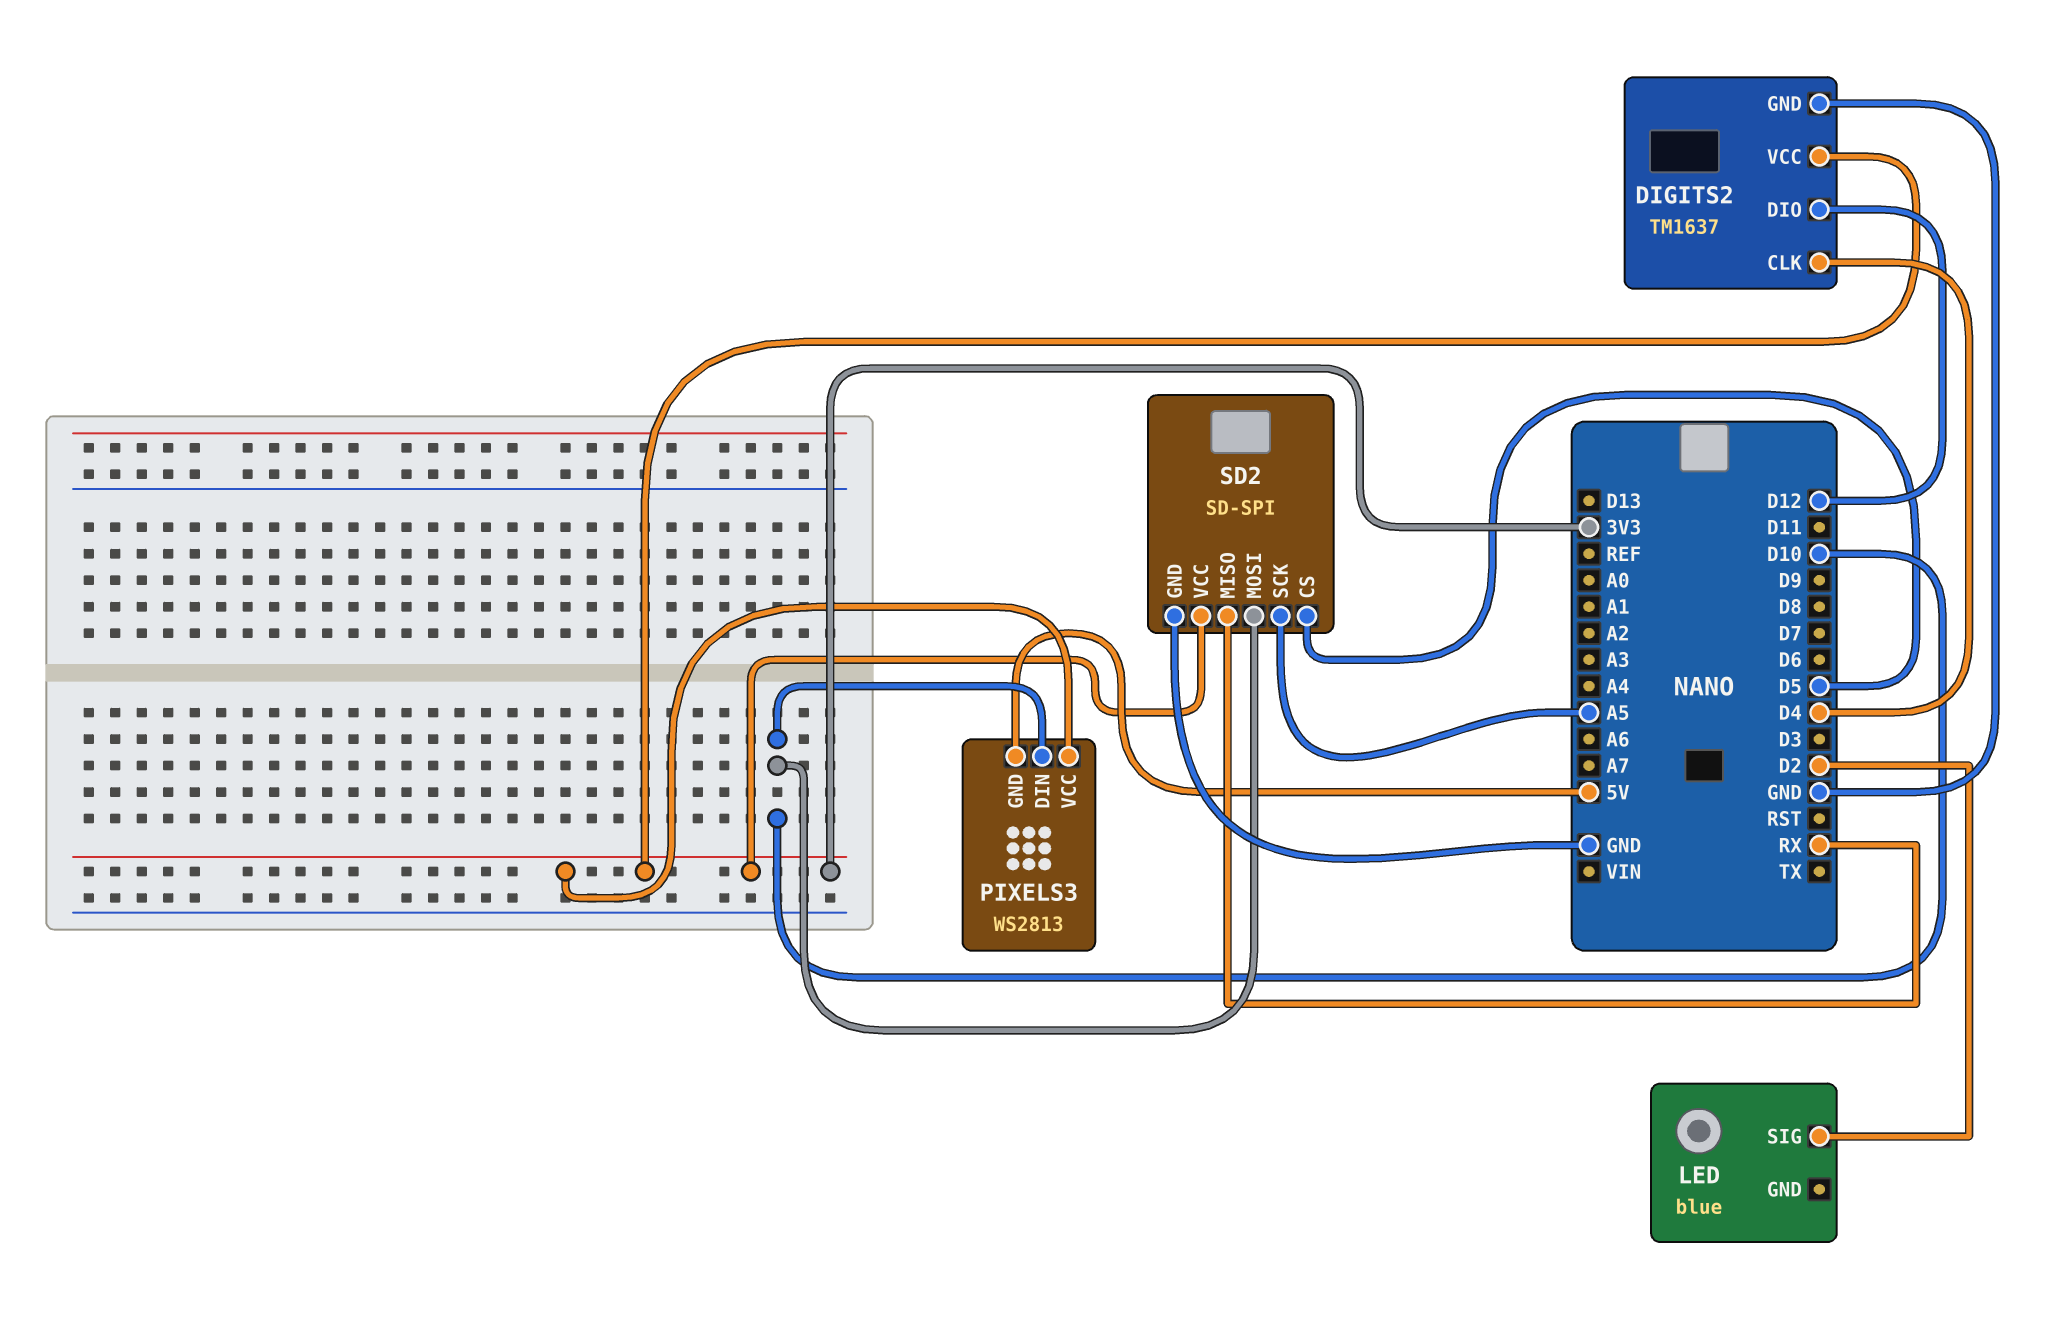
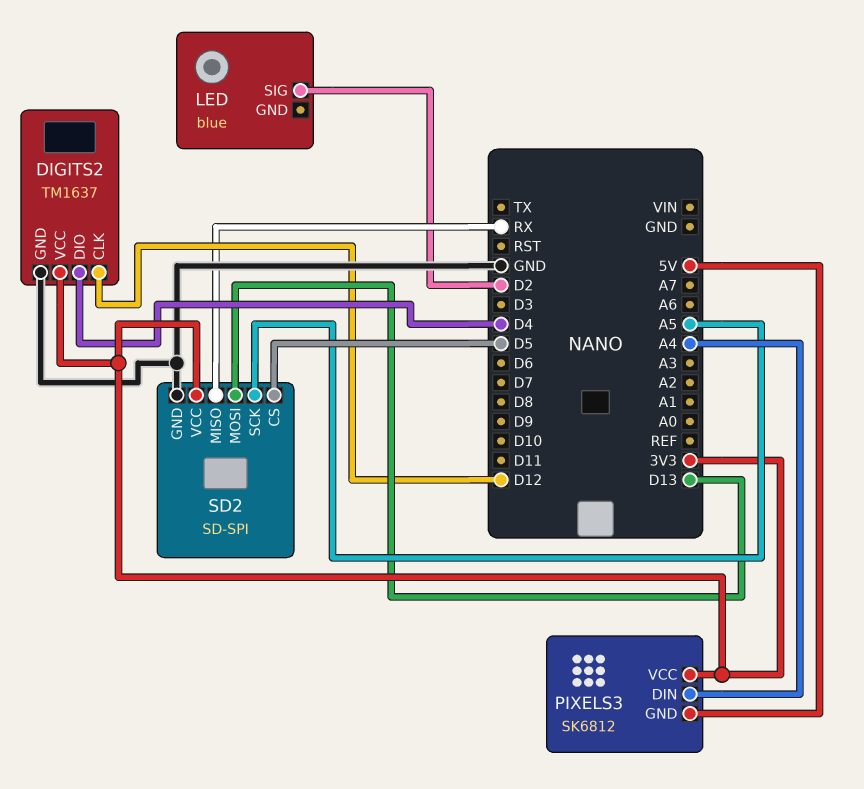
DIGITS2 pin CLK: D4 -> D12
DIGITS2 pin DIO: D12 -> D4
PIXELS3: WS2813 -> SK6812
PIXELS3 pin DIN: D10 -> A4
SD2 pin MOSI: D10 -> D13

